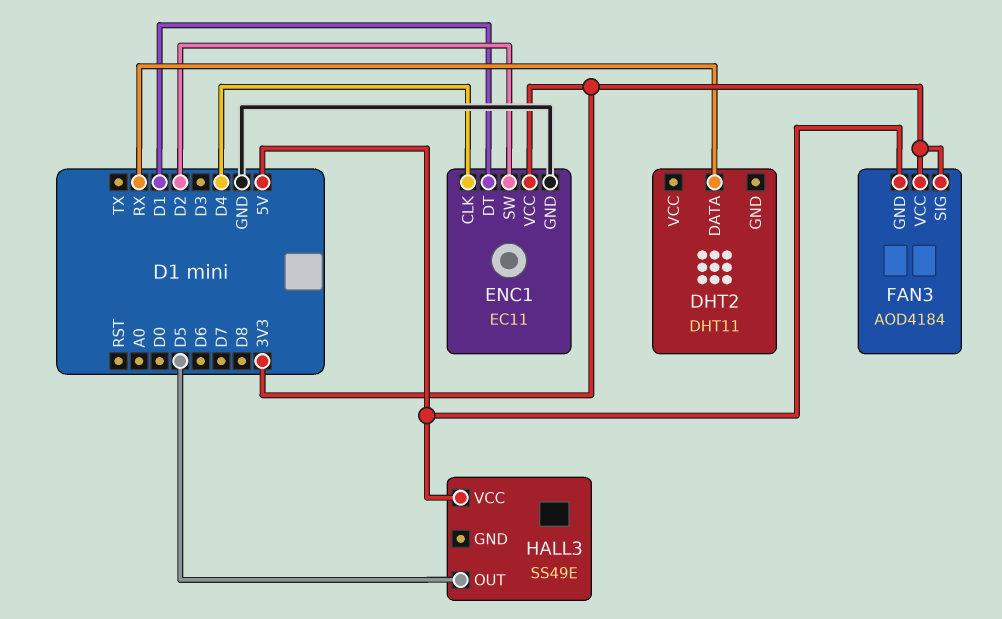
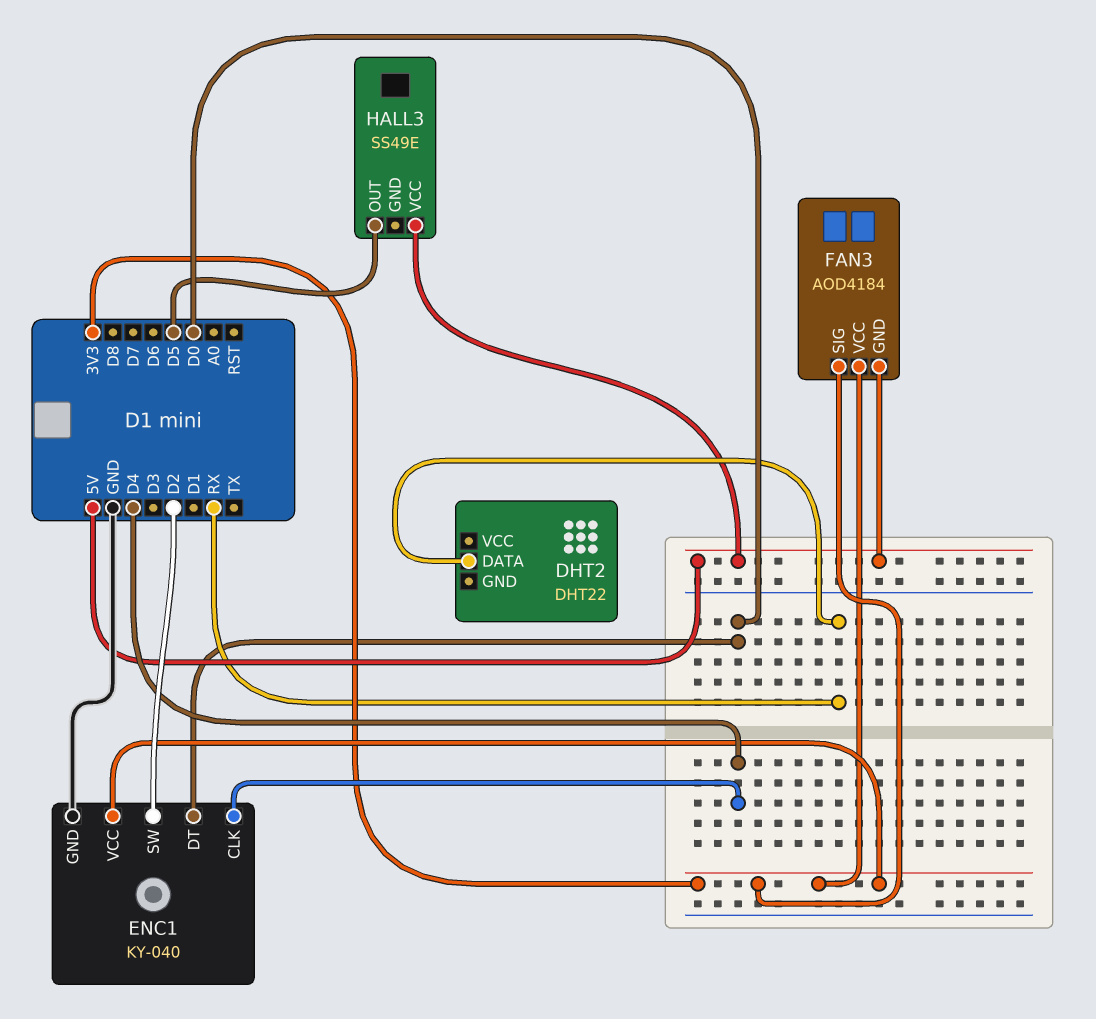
DHT2: DHT11 -> DHT22
ENC1: EC11 -> KY-040
ENC1 pin DT: D1 -> D0

